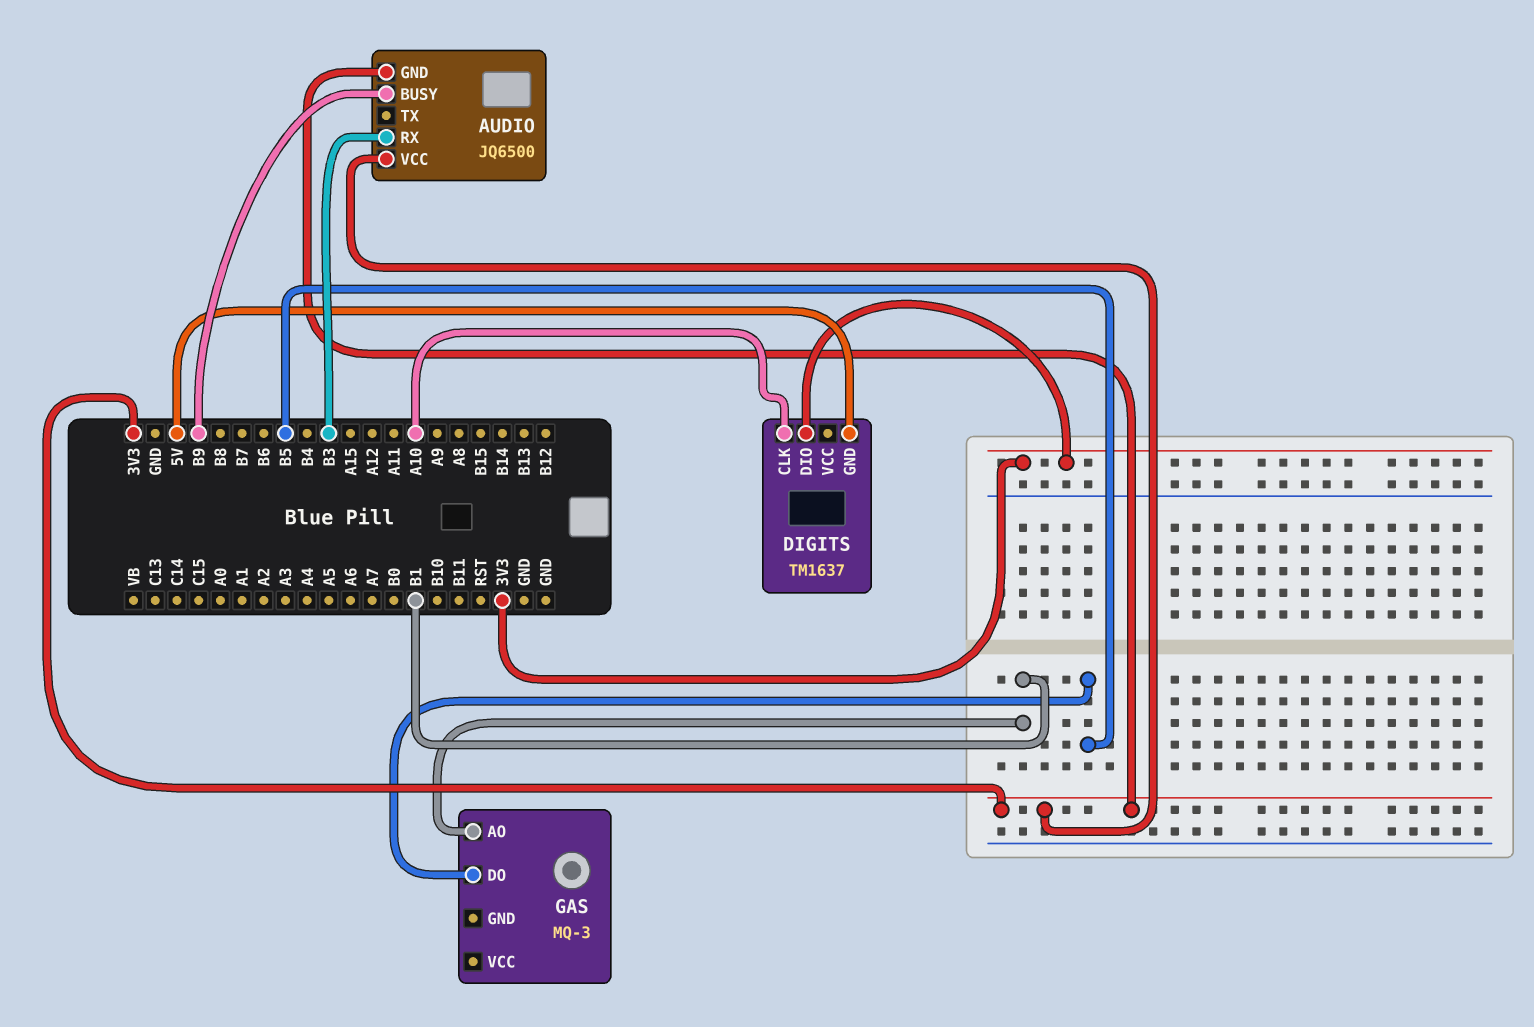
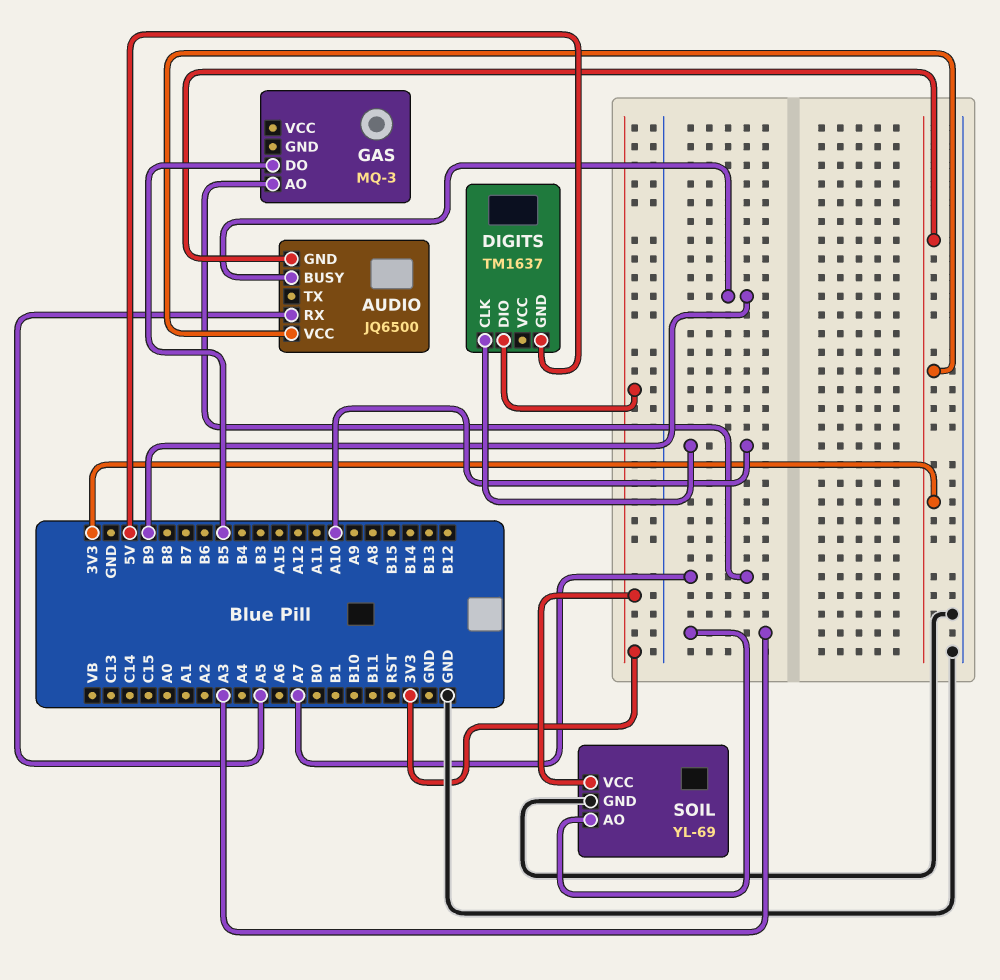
AUDIO pin RX: B3 -> A5
GAS pin AO: B1 -> A7
SOIL: none -> YL-69
SOIL pin AO: none -> A3
SOIL pin GND: none -> GND
SOIL pin VCC: none -> 3V3

